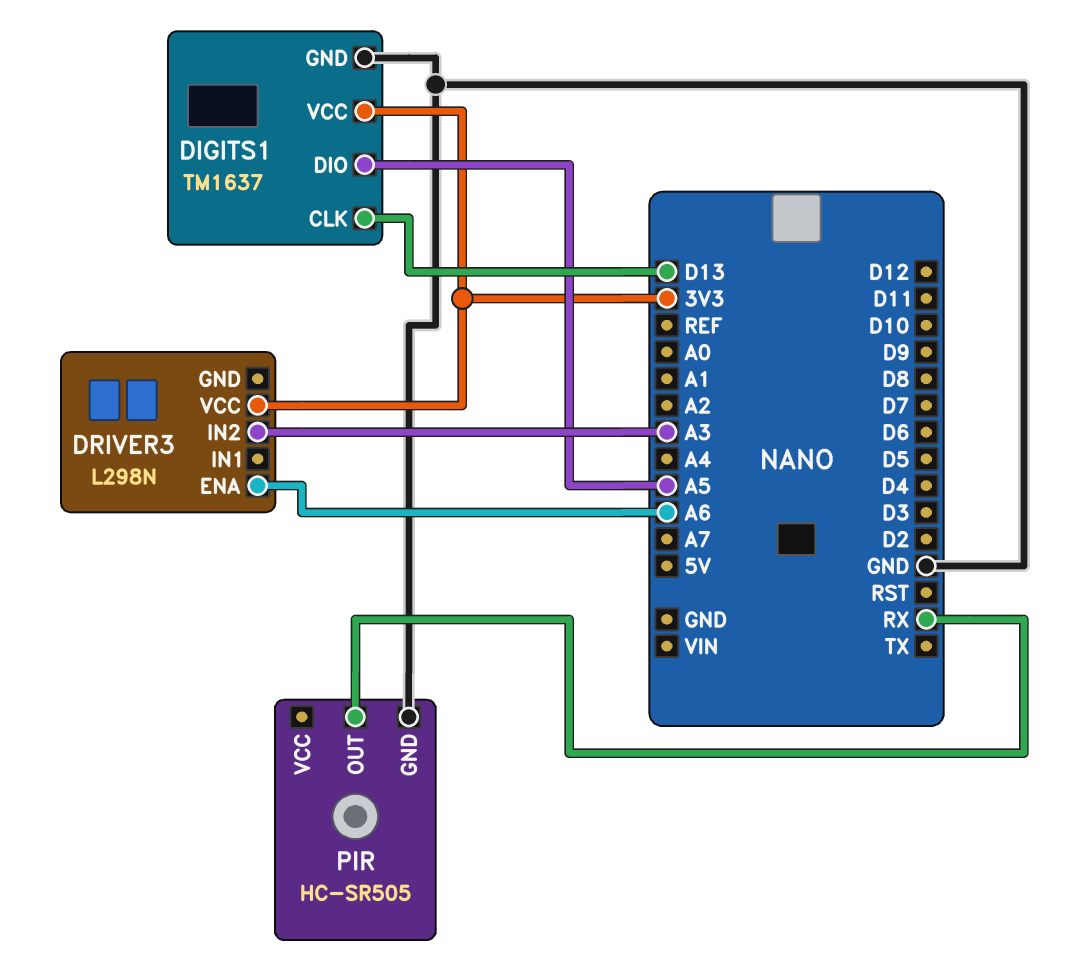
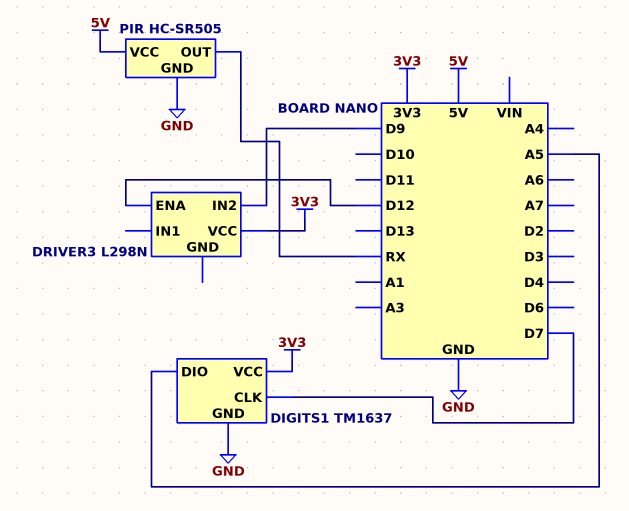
DIGITS1 pin CLK: D13 -> D7
DRIVER3 pin ENA: A6 -> D12
DRIVER3 pin IN2: A3 -> D9
PIR pin VCC: none -> 5V

